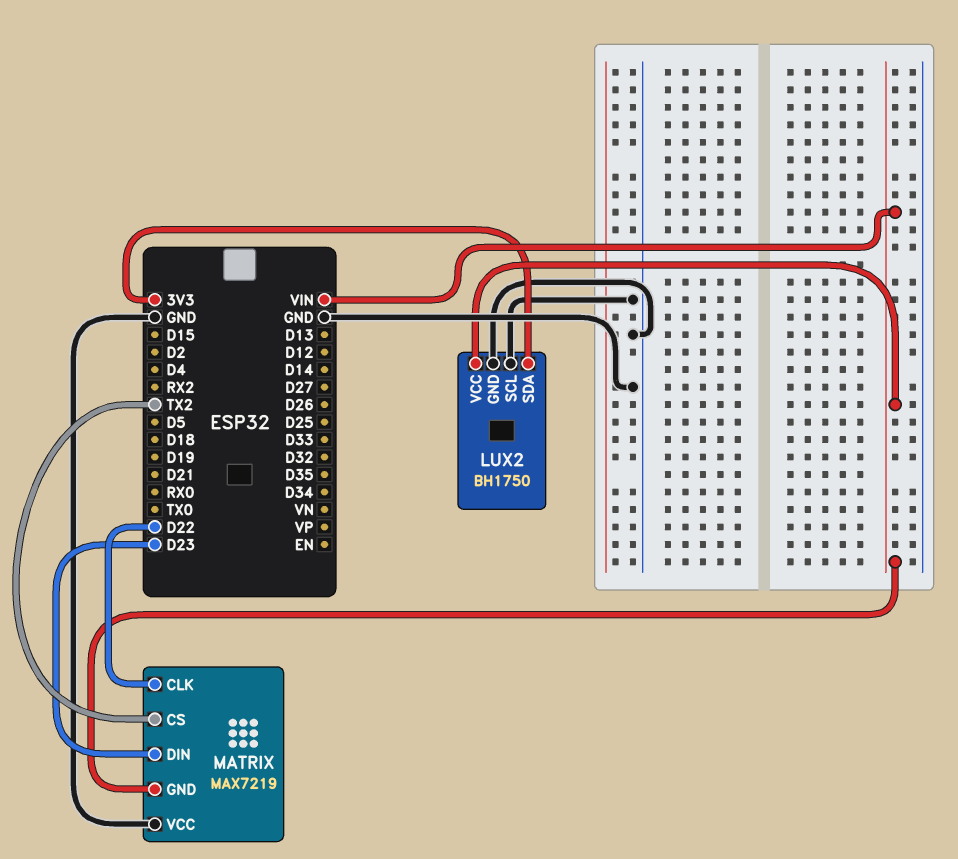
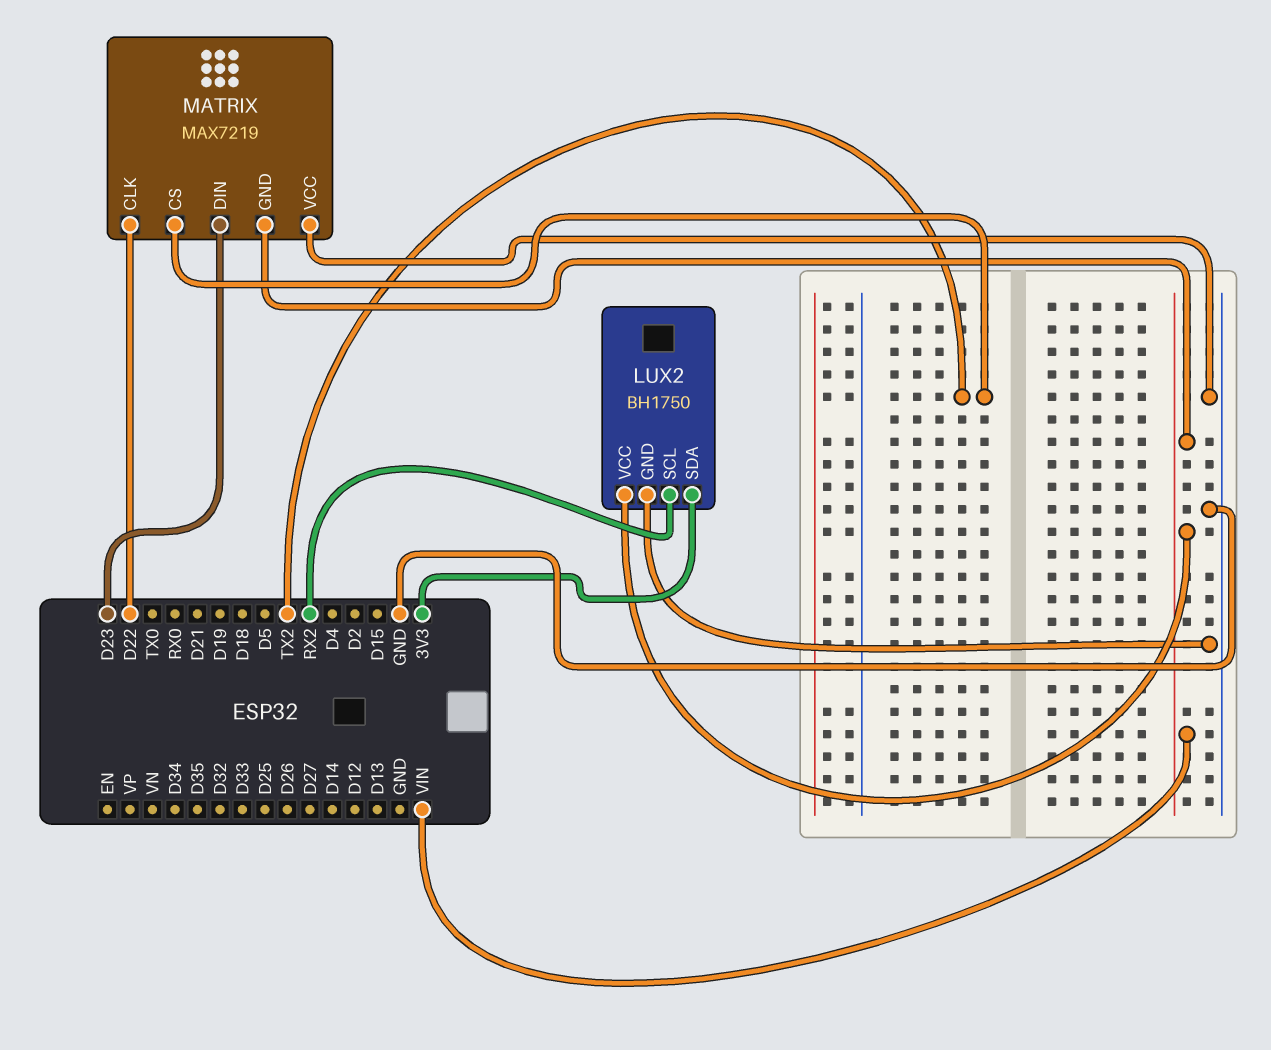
LUX2 pin SCL: GND -> RX2

